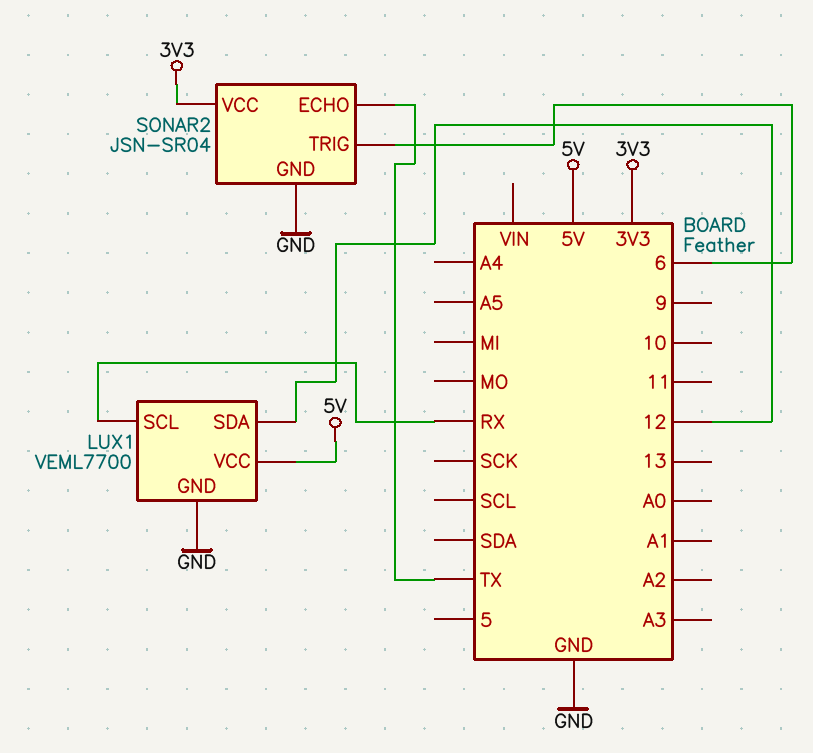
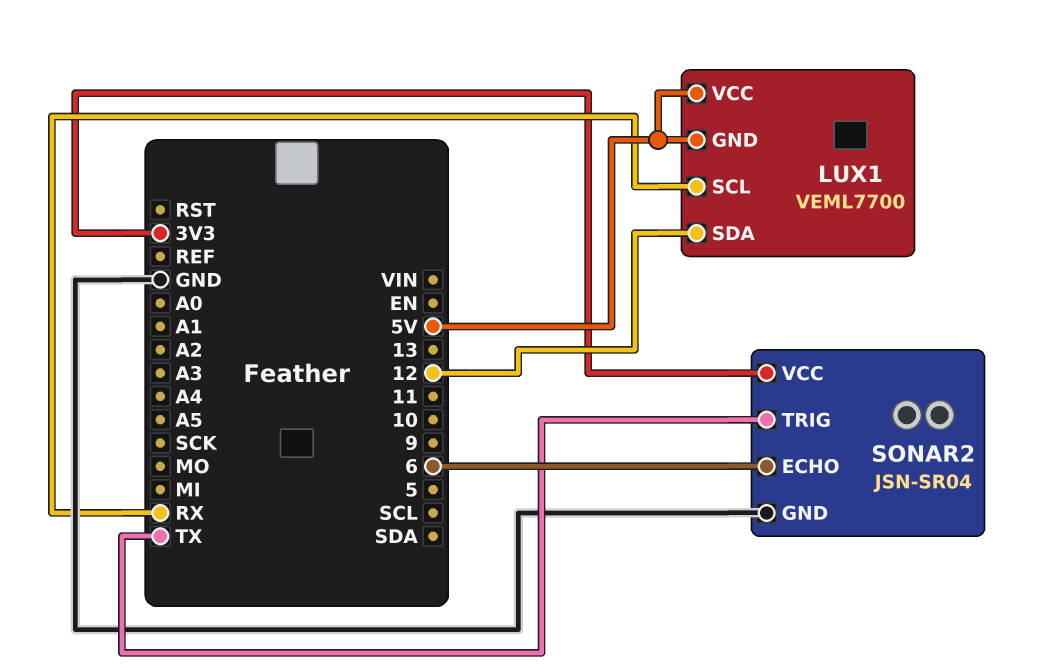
LUX1 pin GND: GND -> 5V
SONAR2 pin ECHO: TX -> 6
SONAR2 pin TRIG: 6 -> TX

